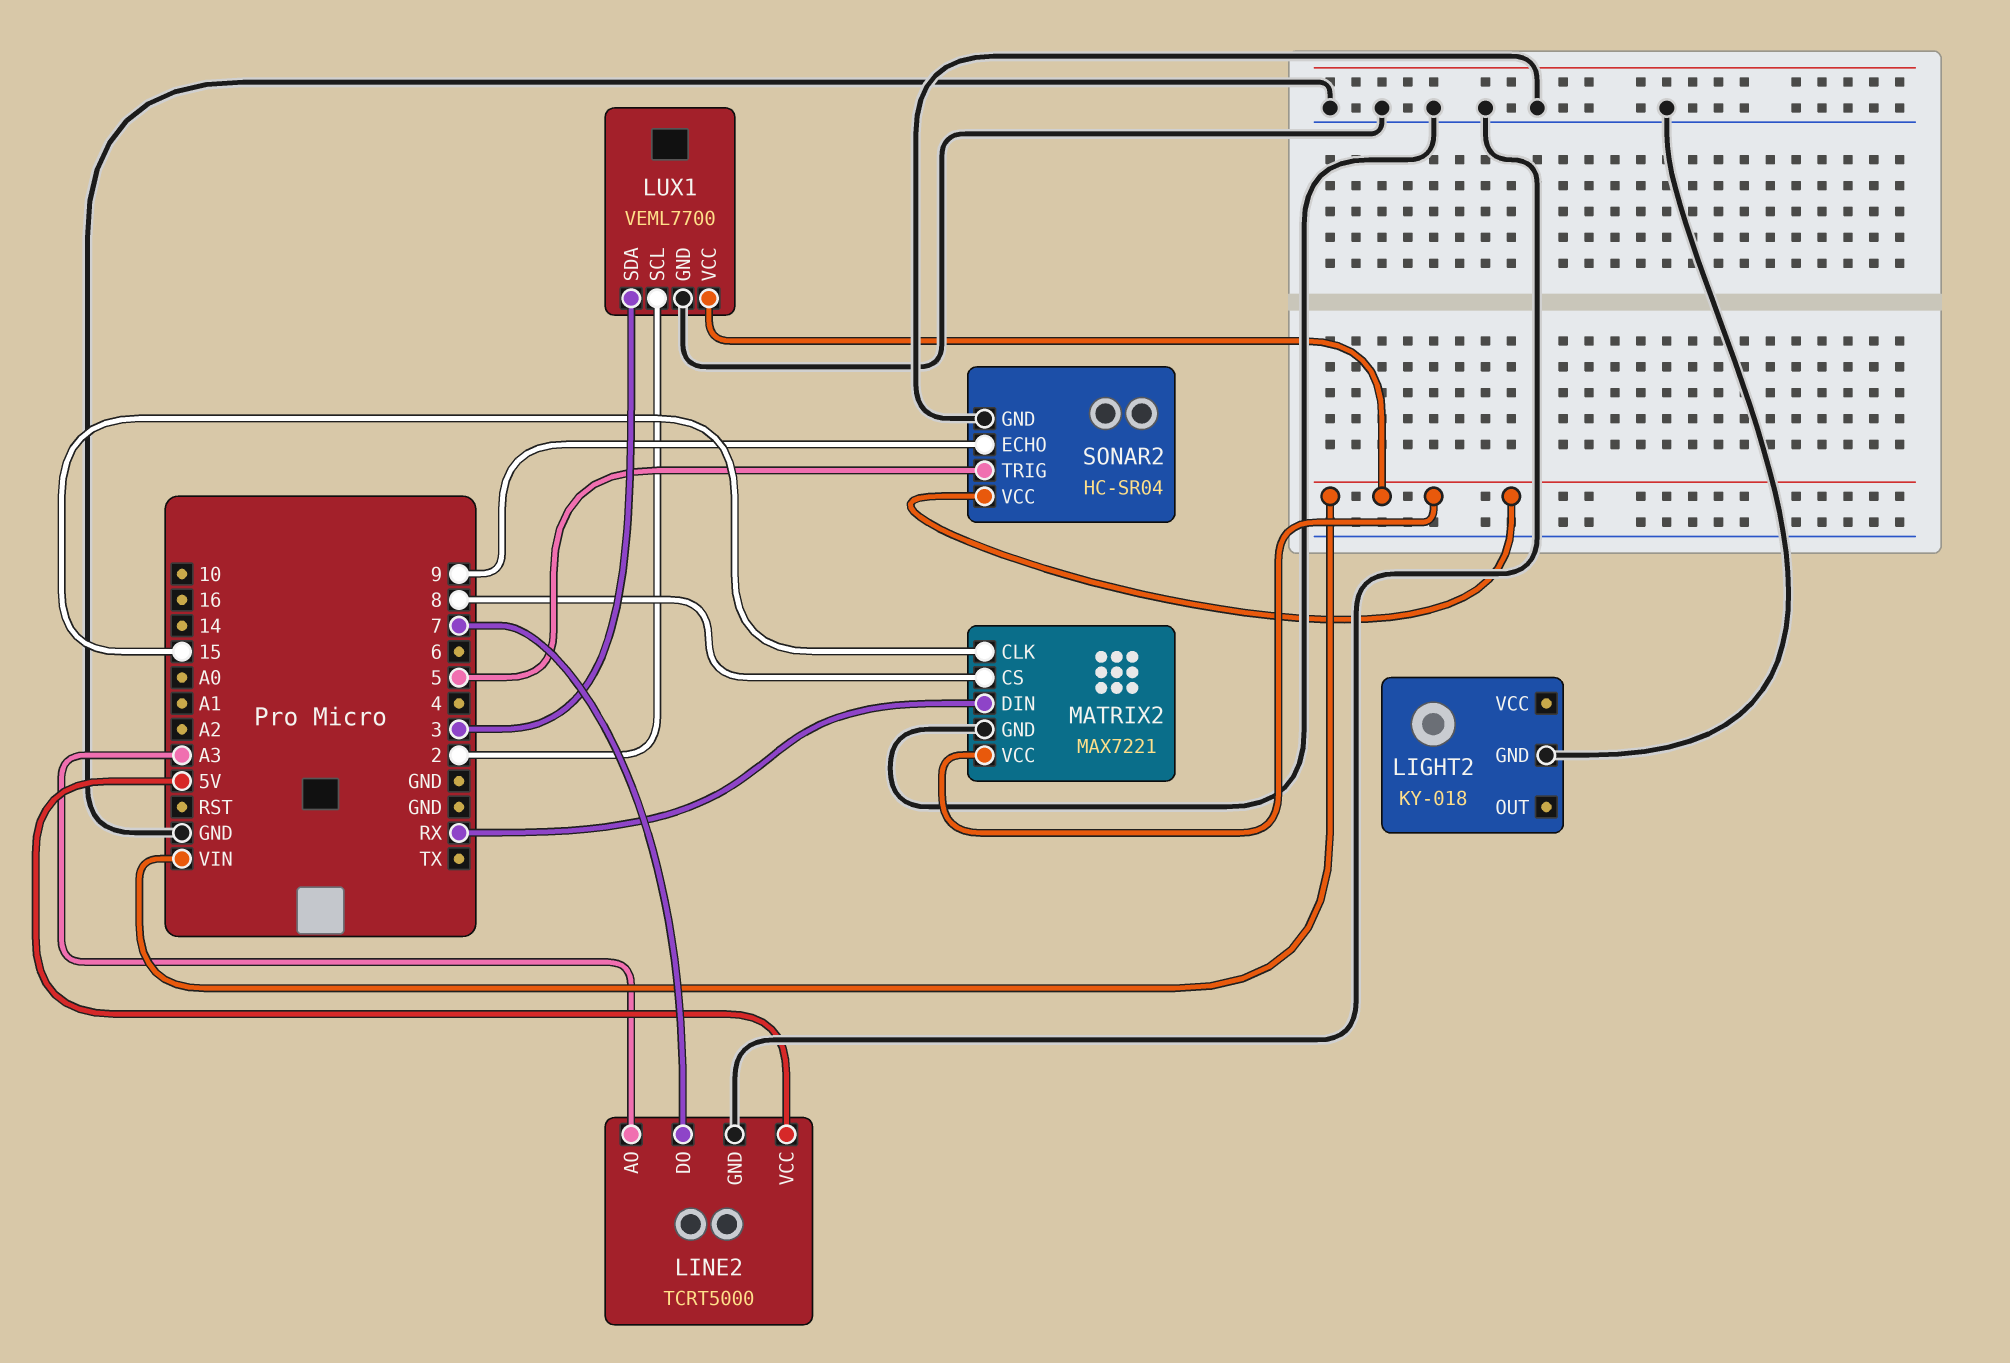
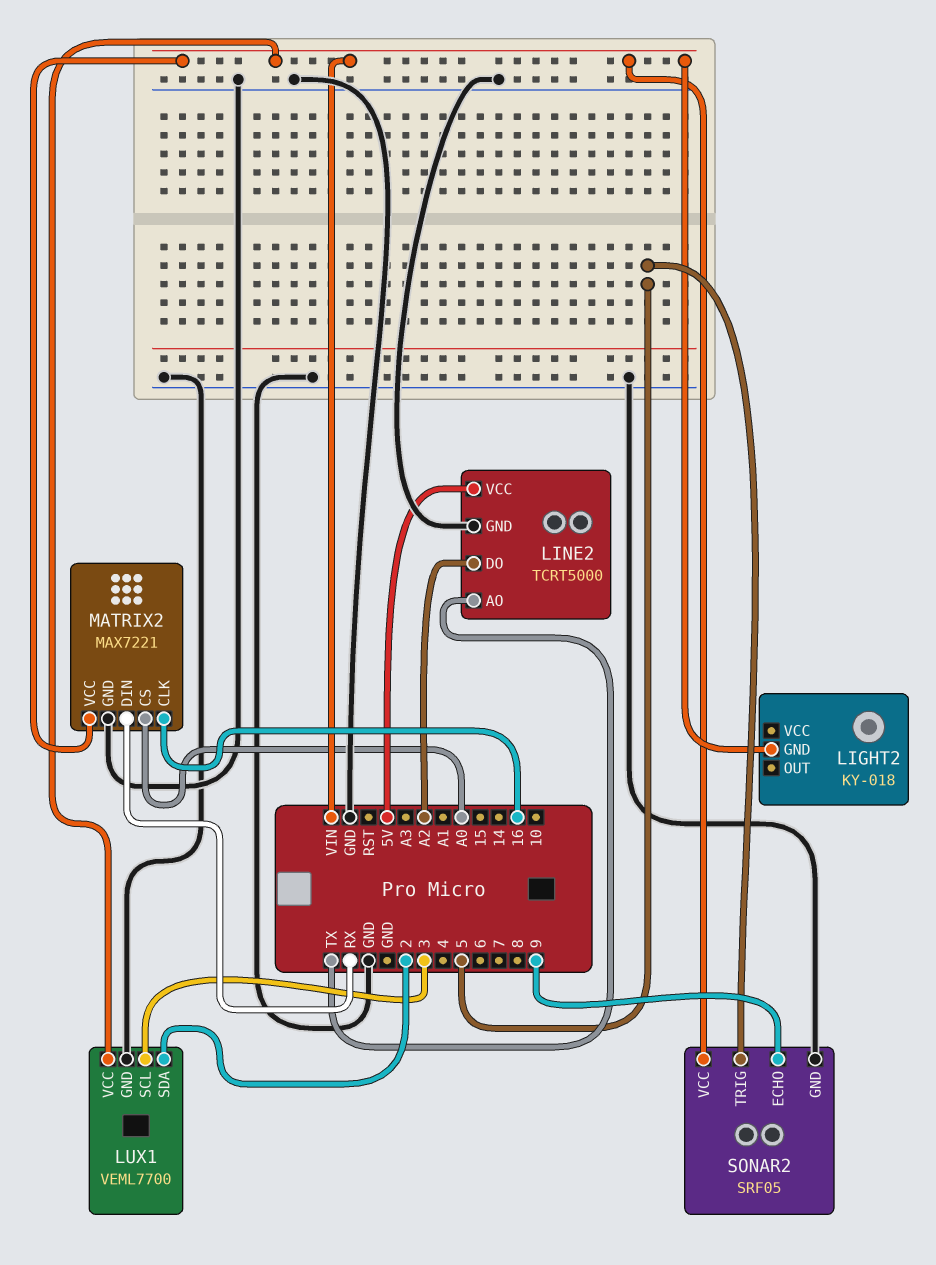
LIGHT2 pin GND: GND -> VIN
LINE2 pin AO: A3 -> TX
LINE2 pin DO: 7 -> A2
LUX1 pin SCL: 2 -> 3
LUX1 pin SDA: 3 -> 2
MATRIX2 pin CLK: 15 -> 16
MATRIX2 pin CS: 8 -> A0
SONAR2: HC-SR04 -> SRF05

